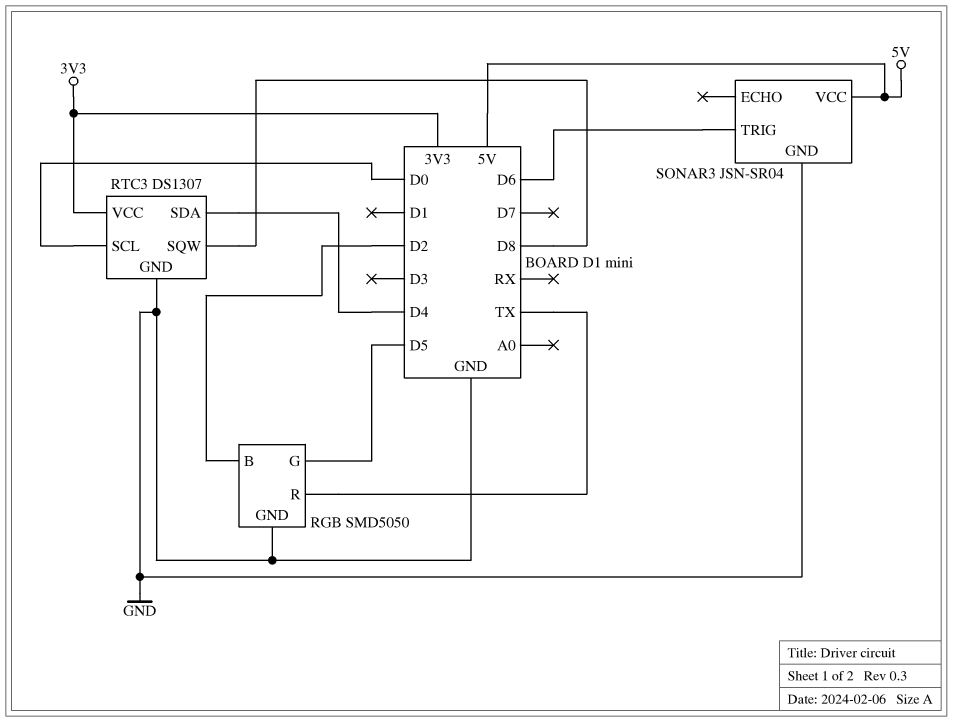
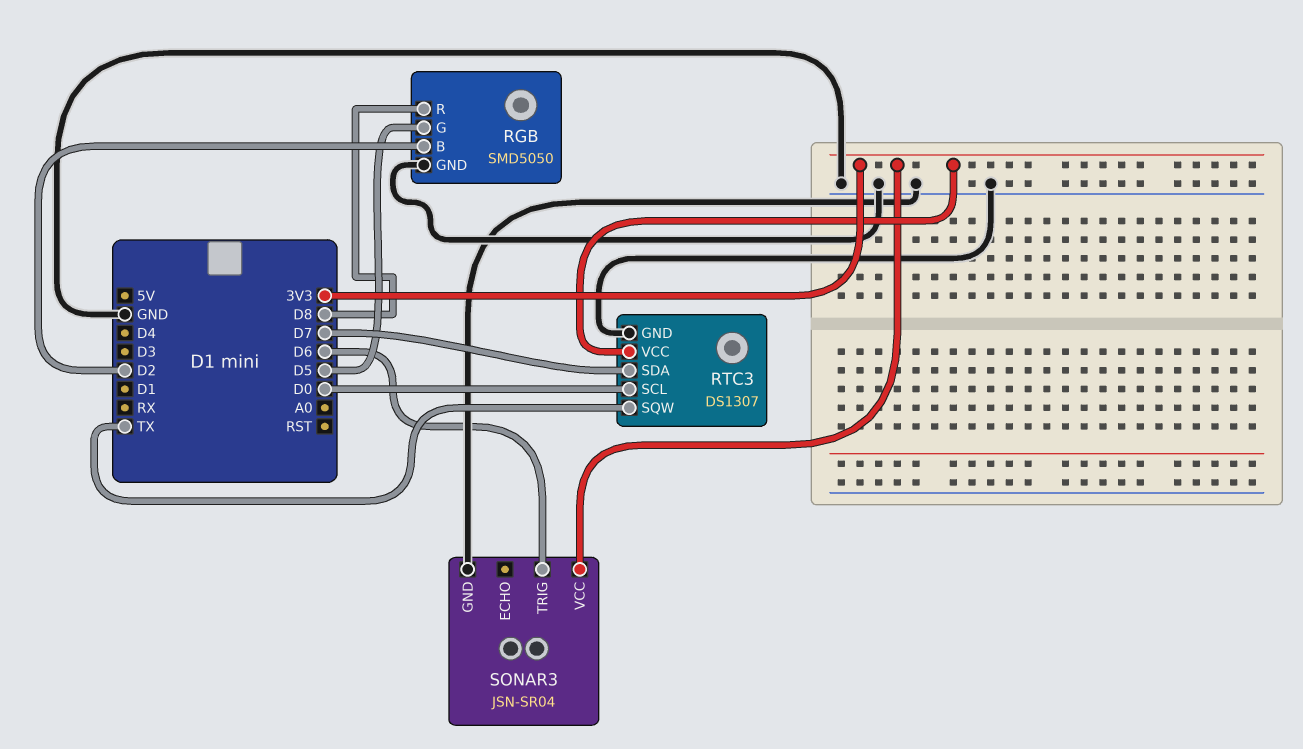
RGB pin R: TX -> D8
RTC3 pin SDA: D4 -> D7
RTC3 pin SQW: D8 -> TX
SONAR3 pin VCC: 5V -> 3V3

